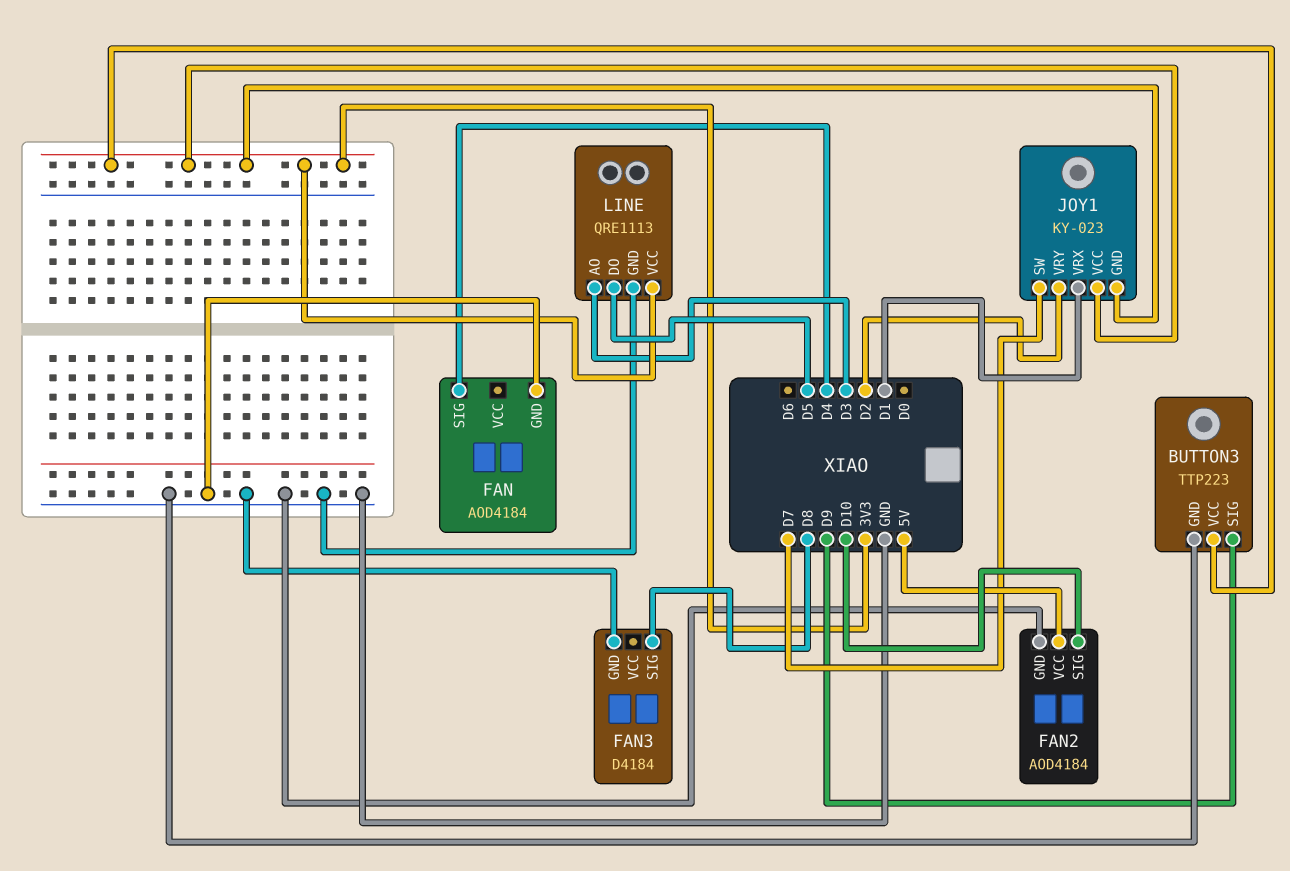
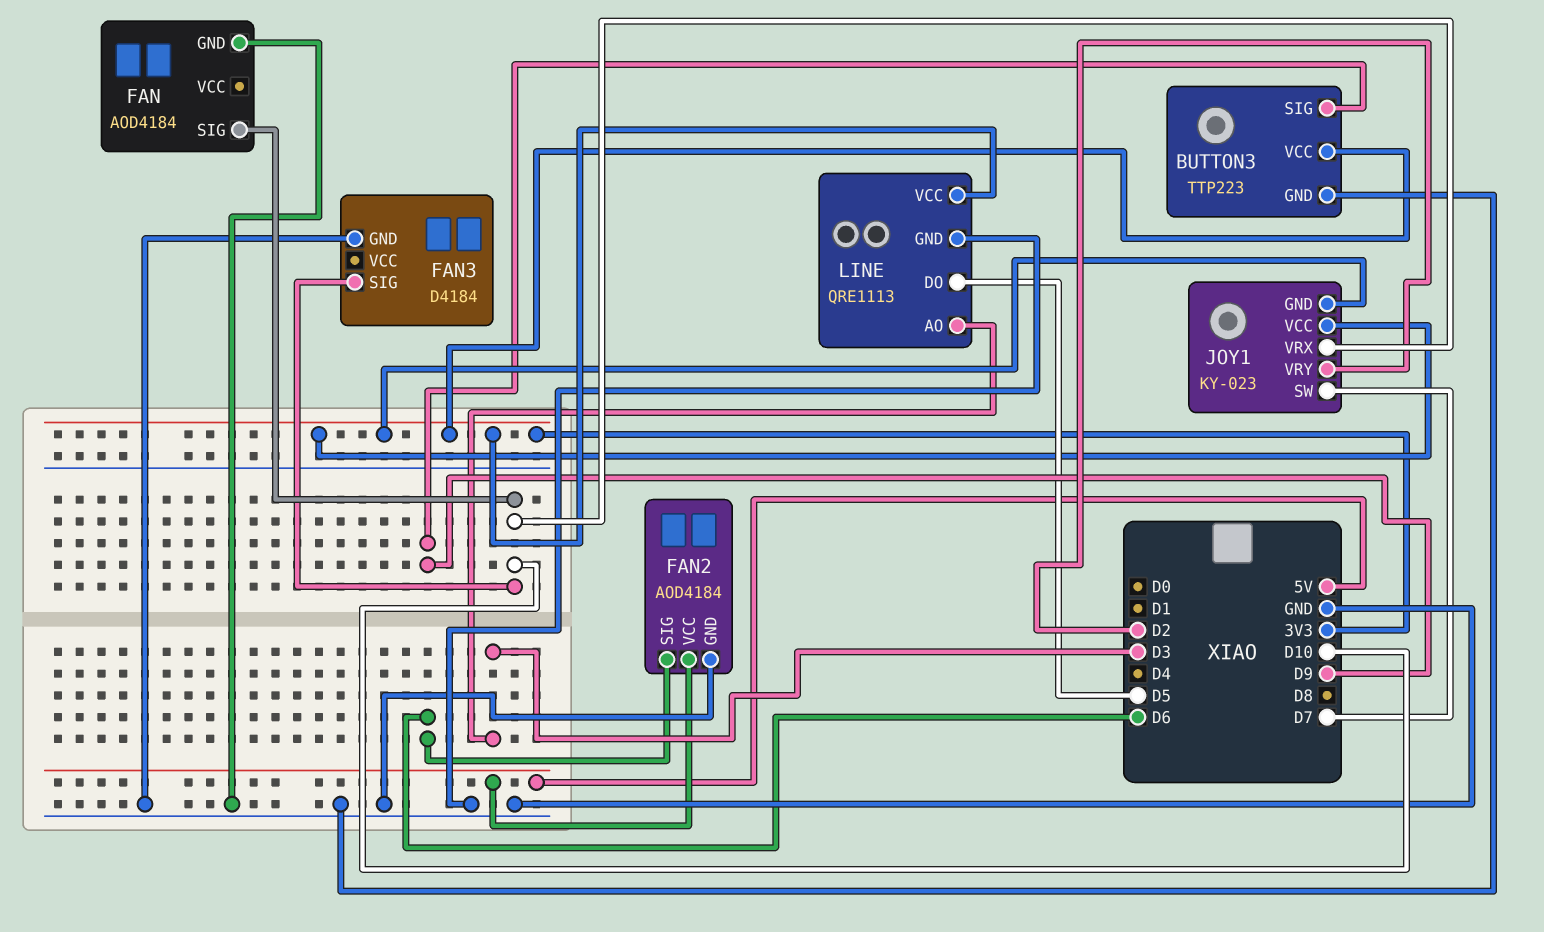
FAN pin SIG: D4 -> D10
FAN2 pin SIG: D10 -> D6
FAN3 pin SIG: D8 -> D10
JOY1 pin VRX: D1 -> D10

